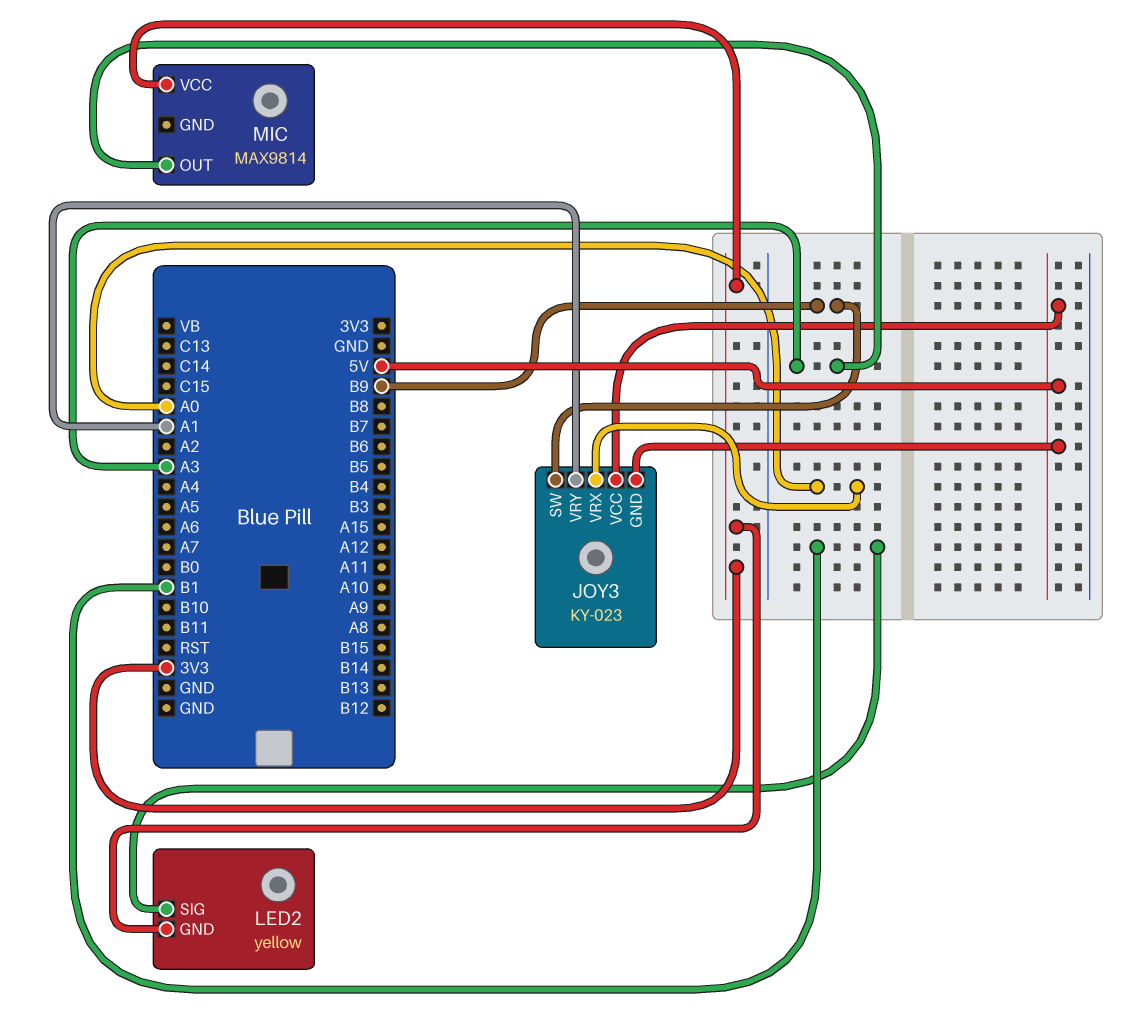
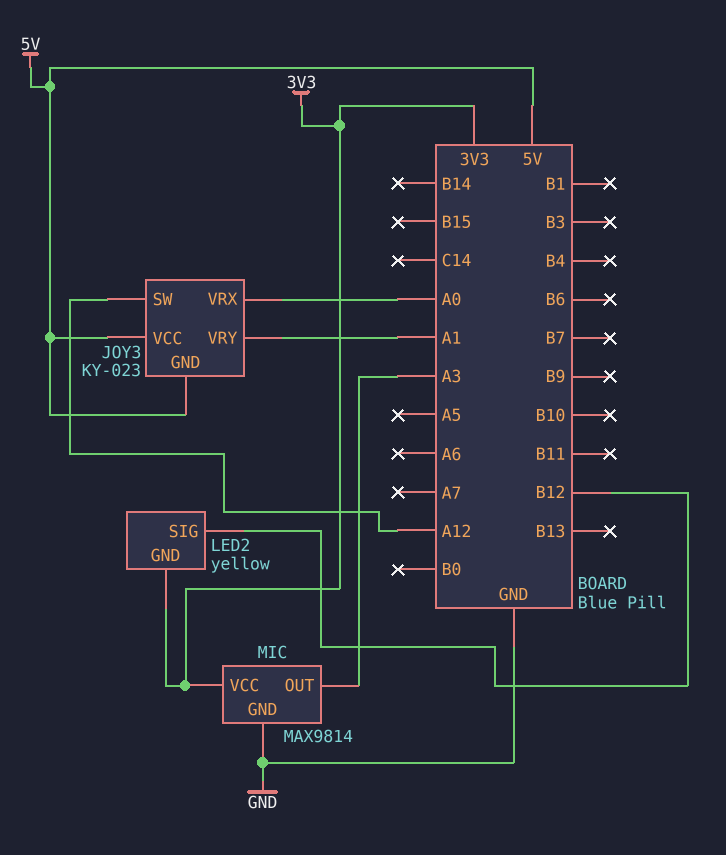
JOY3 pin SW: B9 -> A12
LED2 pin SIG: B1 -> B12
MIC pin GND: none -> GND

